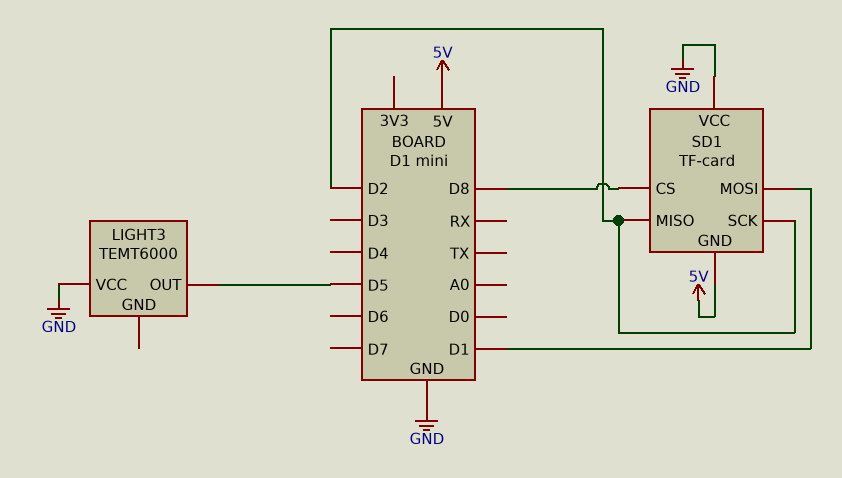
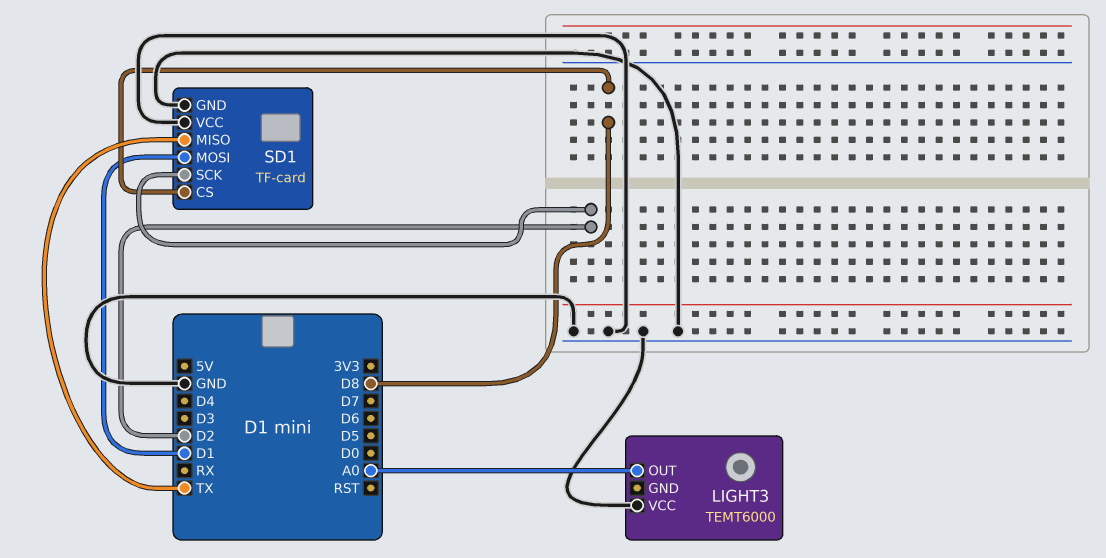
LIGHT3 pin OUT: D5 -> A0
SD1 pin GND: 5V -> GND
SD1 pin MISO: D2 -> TX

